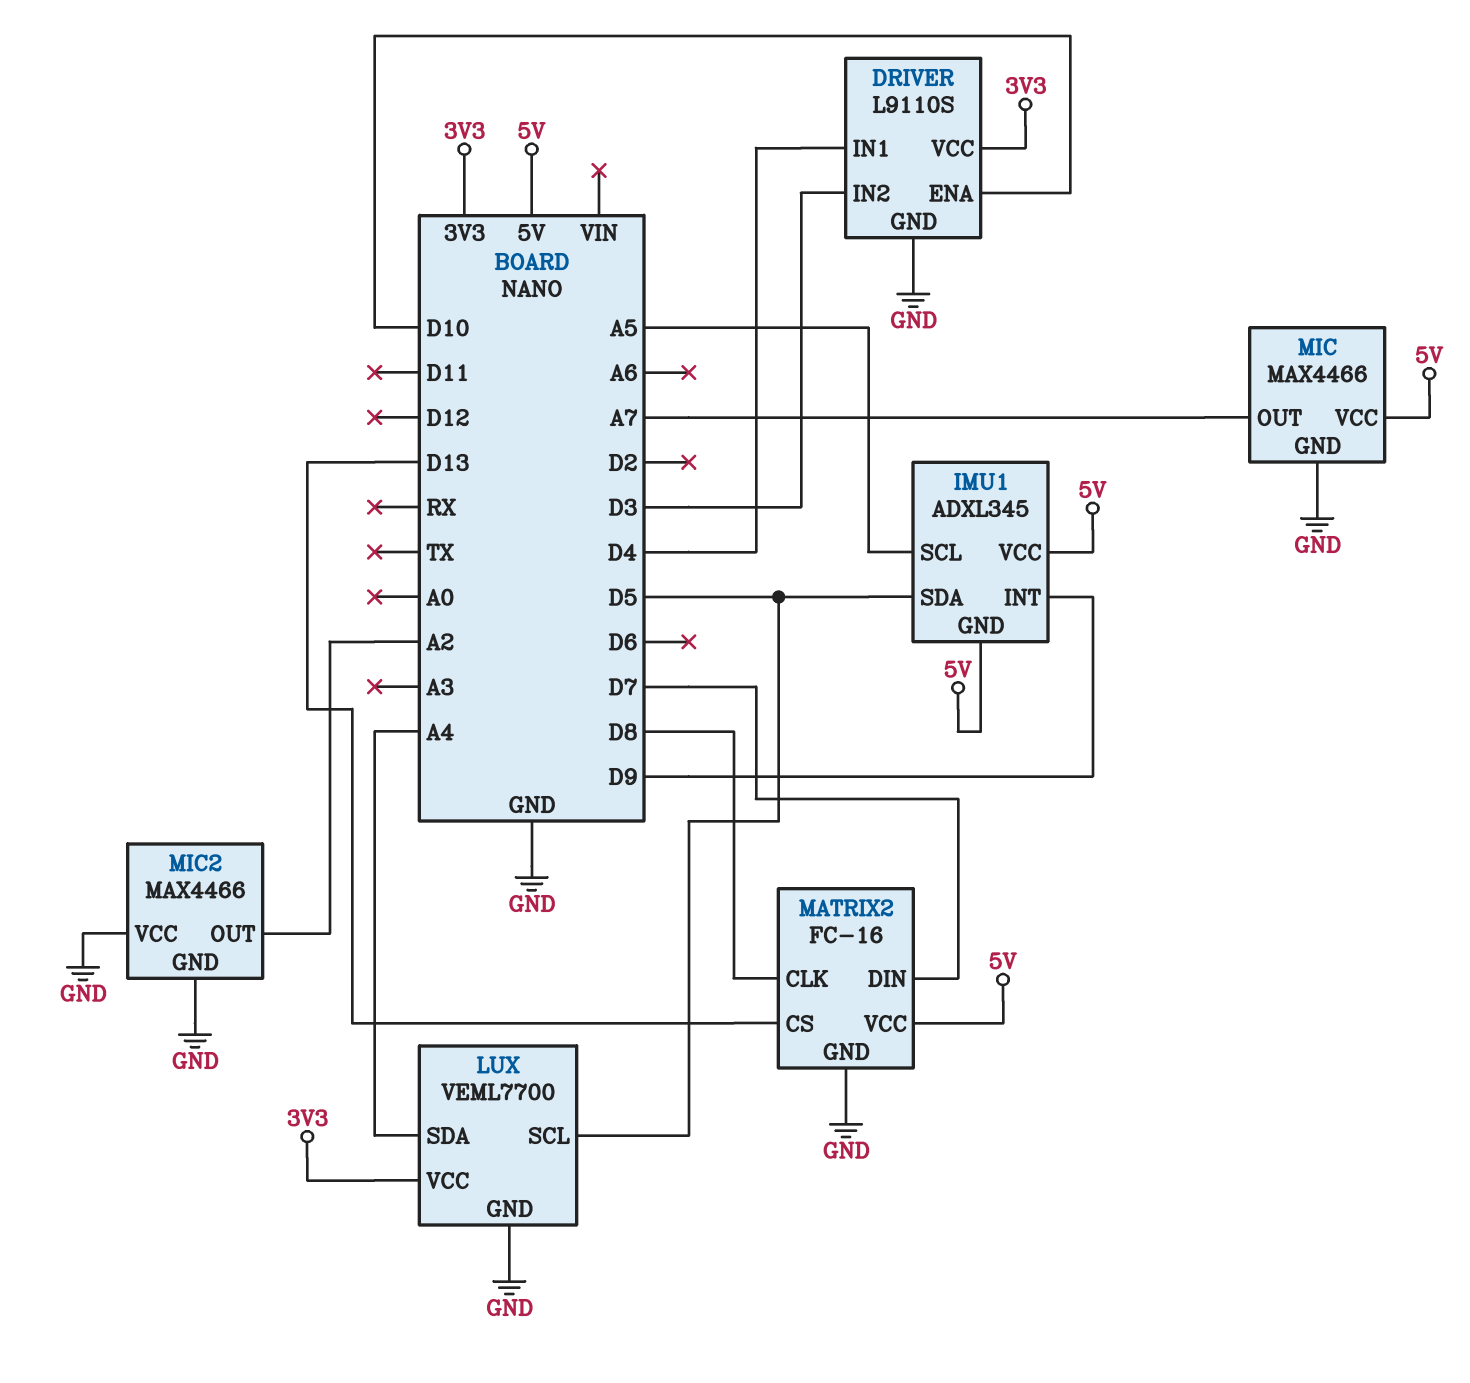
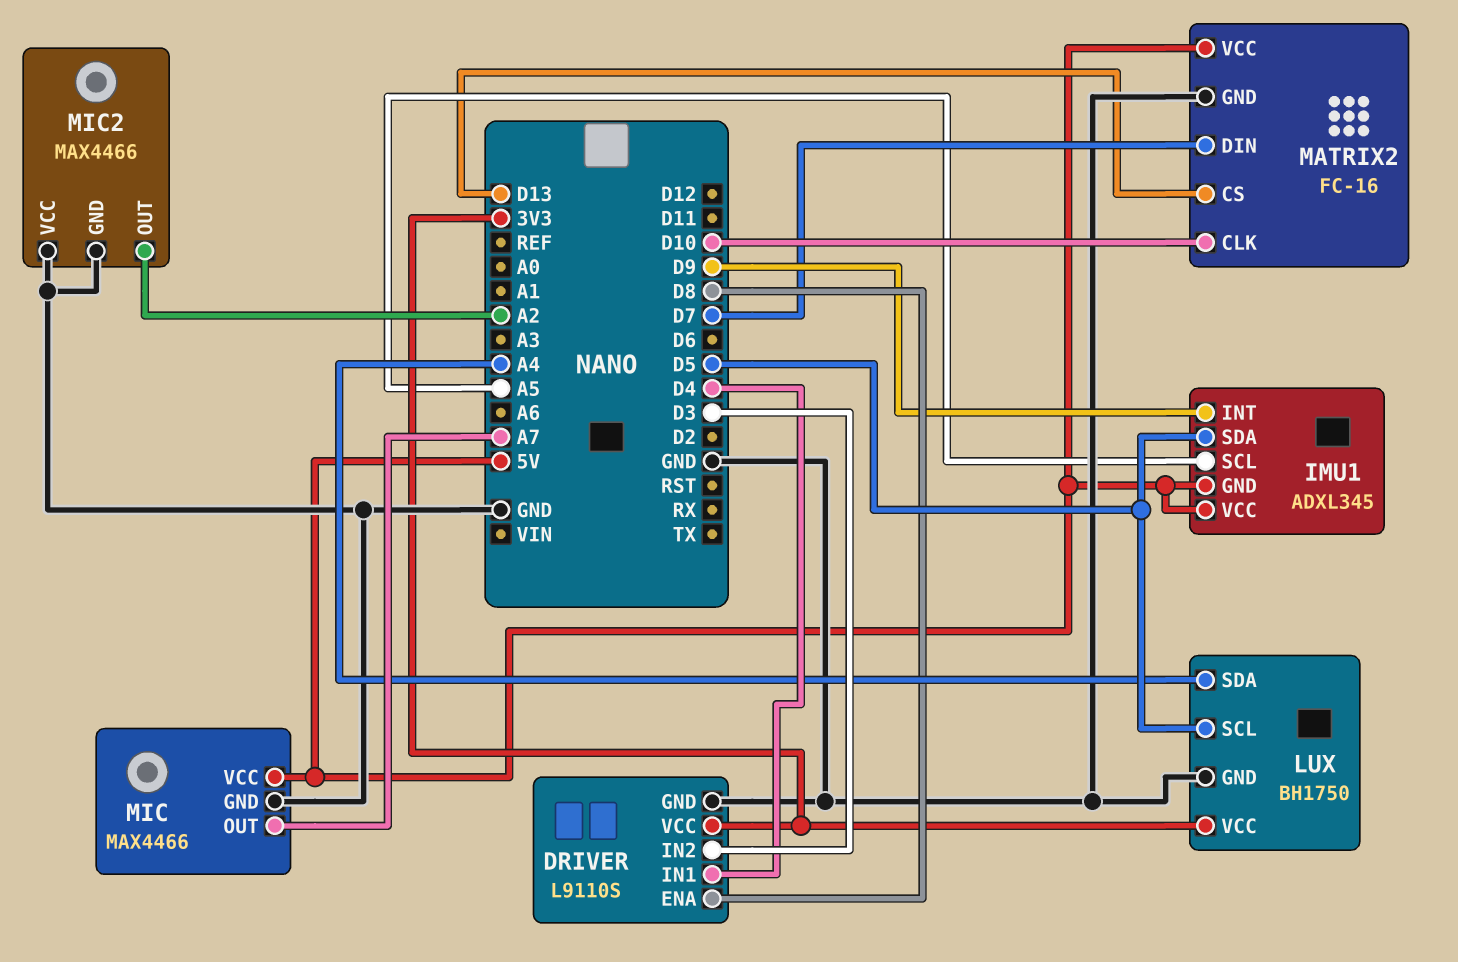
DRIVER pin ENA: D10 -> D8
LUX: VEML7700 -> BH1750
MATRIX2 pin CLK: D8 -> D10

